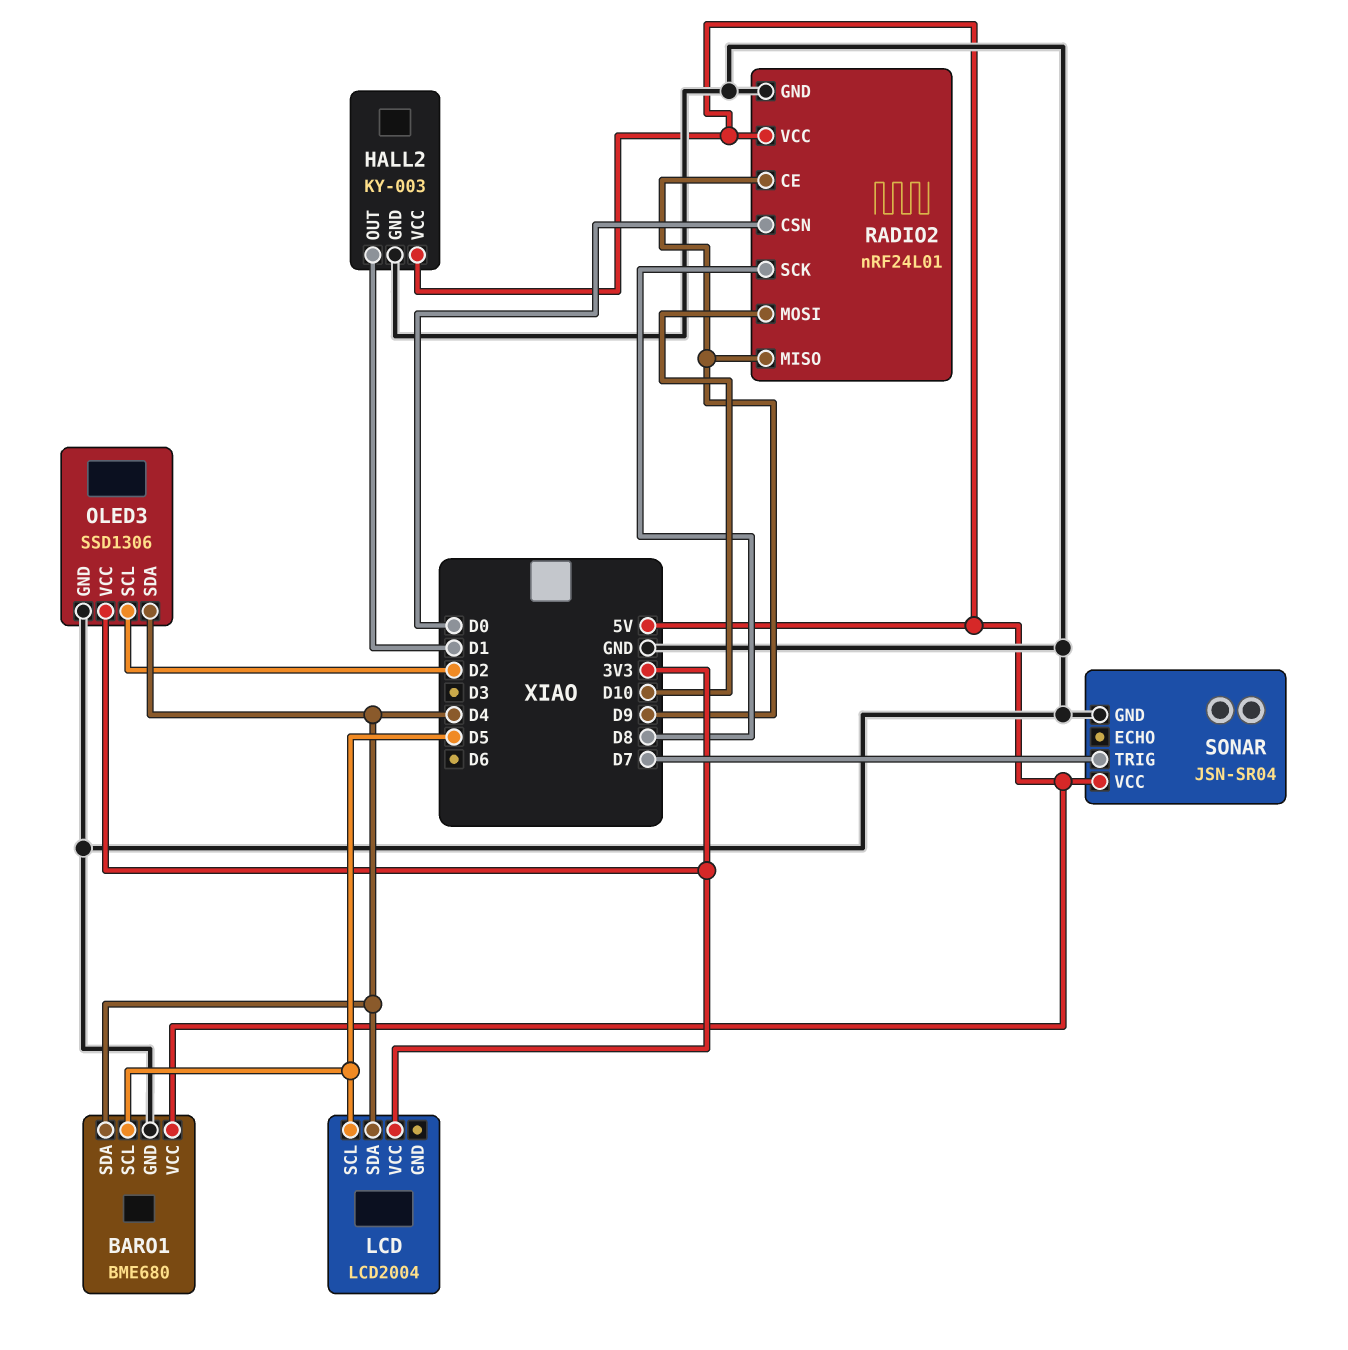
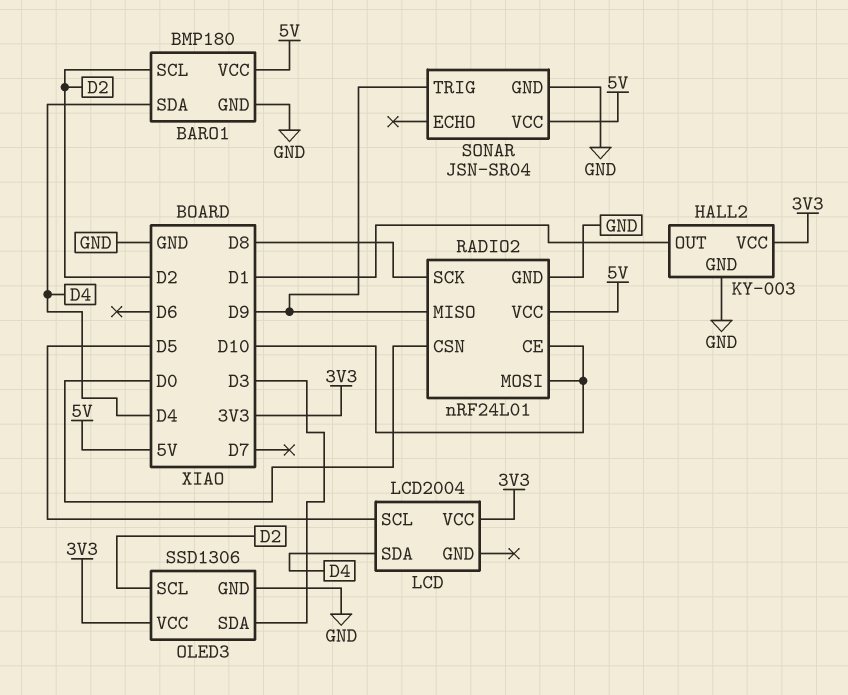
BARO1: BME680 -> BMP180
BARO1 pin SCL: D5 -> D2
HALL2 pin VCC: 5V -> 3V3
OLED3 pin SDA: D4 -> D3
RADIO2 pin CE: D9 -> D10
SONAR pin TRIG: D7 -> D9

